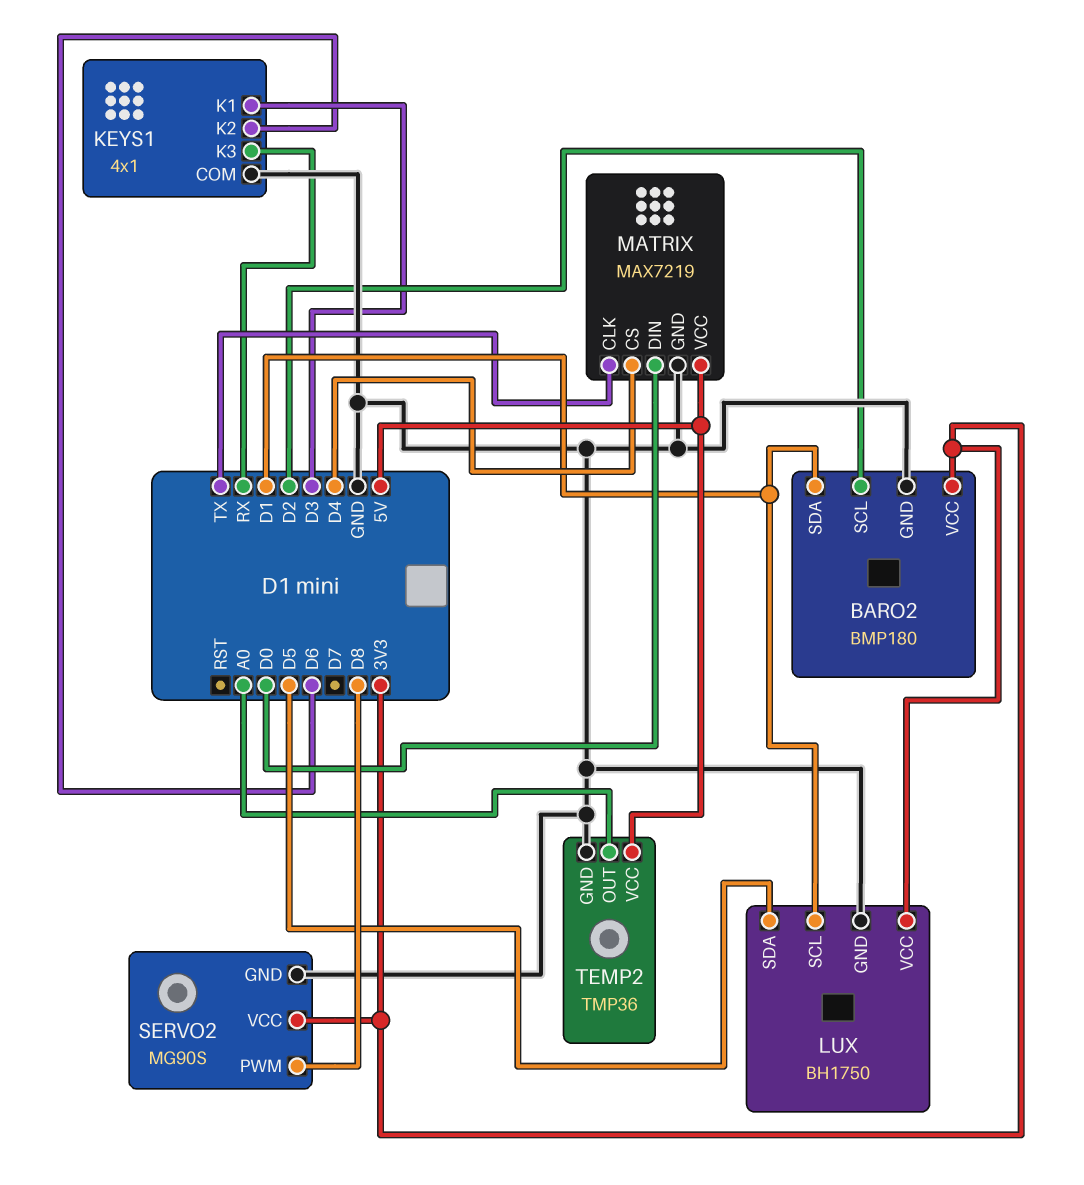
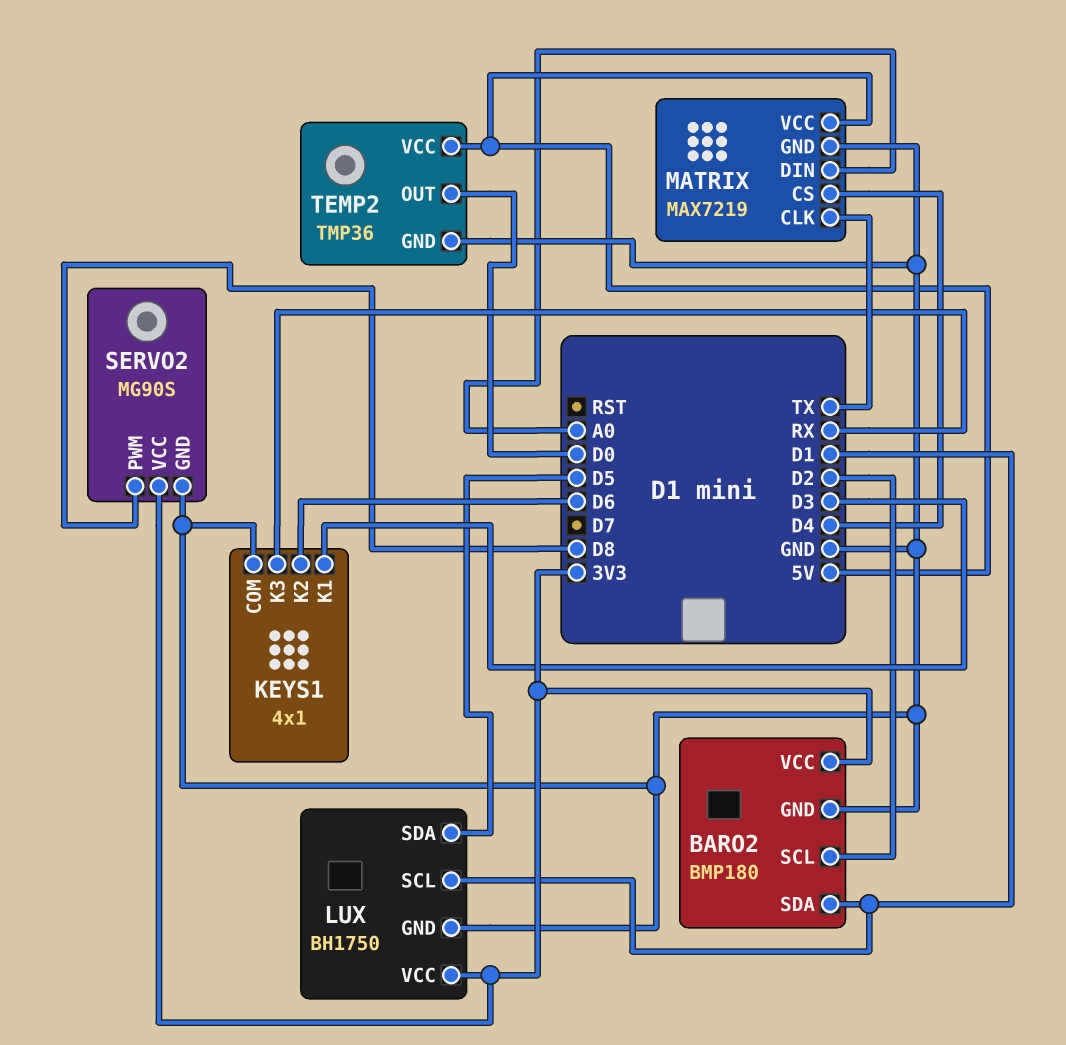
MATRIX pin DIN: D0 -> A0
TEMP2 pin OUT: A0 -> D0

